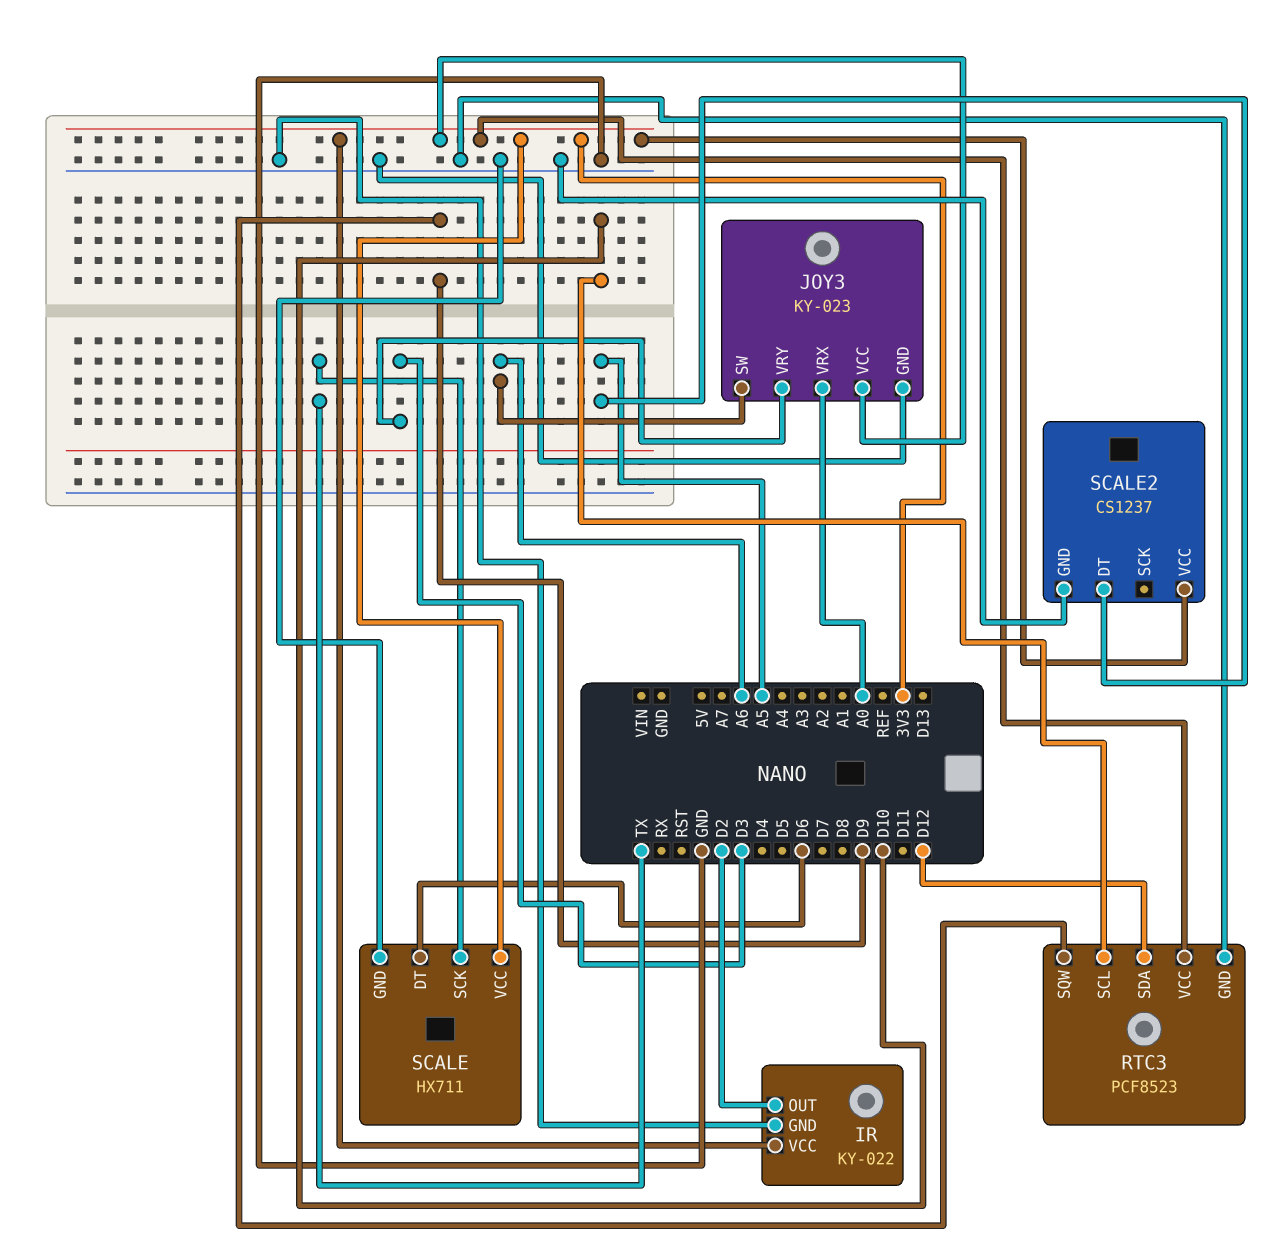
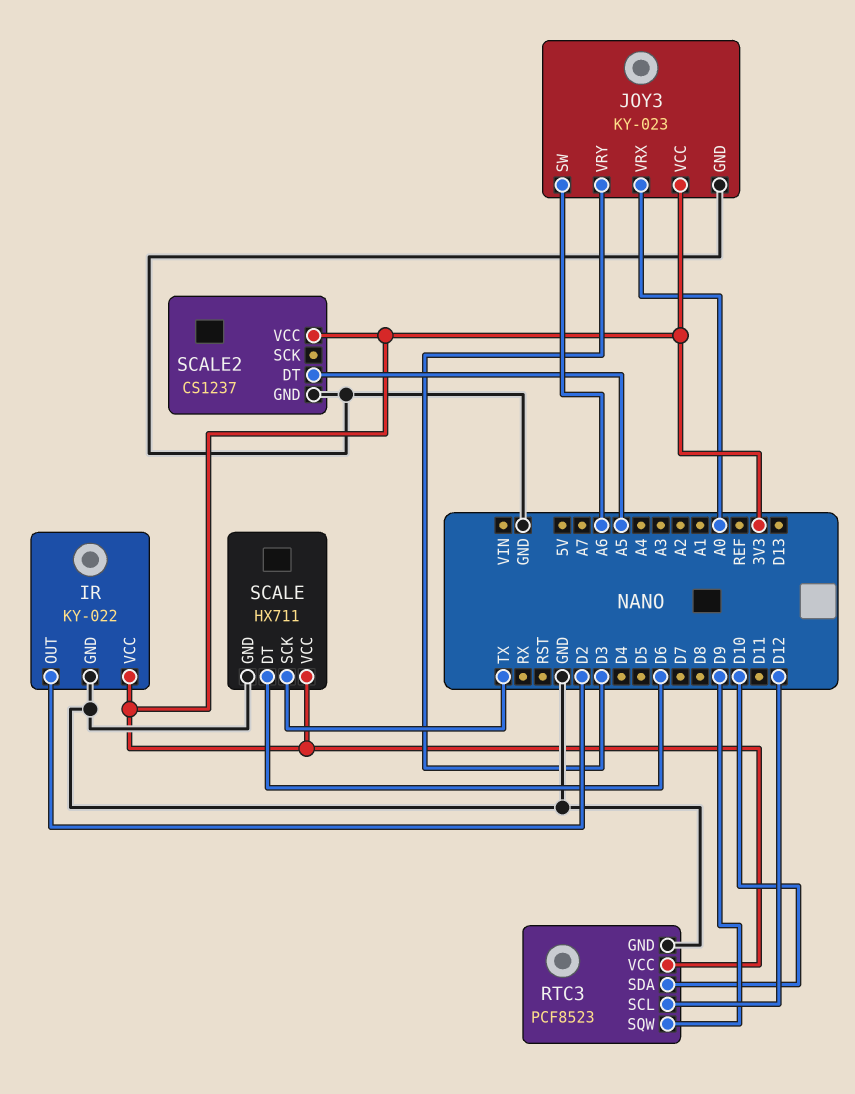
RTC3 pin SCL: D10 -> D12
RTC3 pin SDA: D12 -> D10

